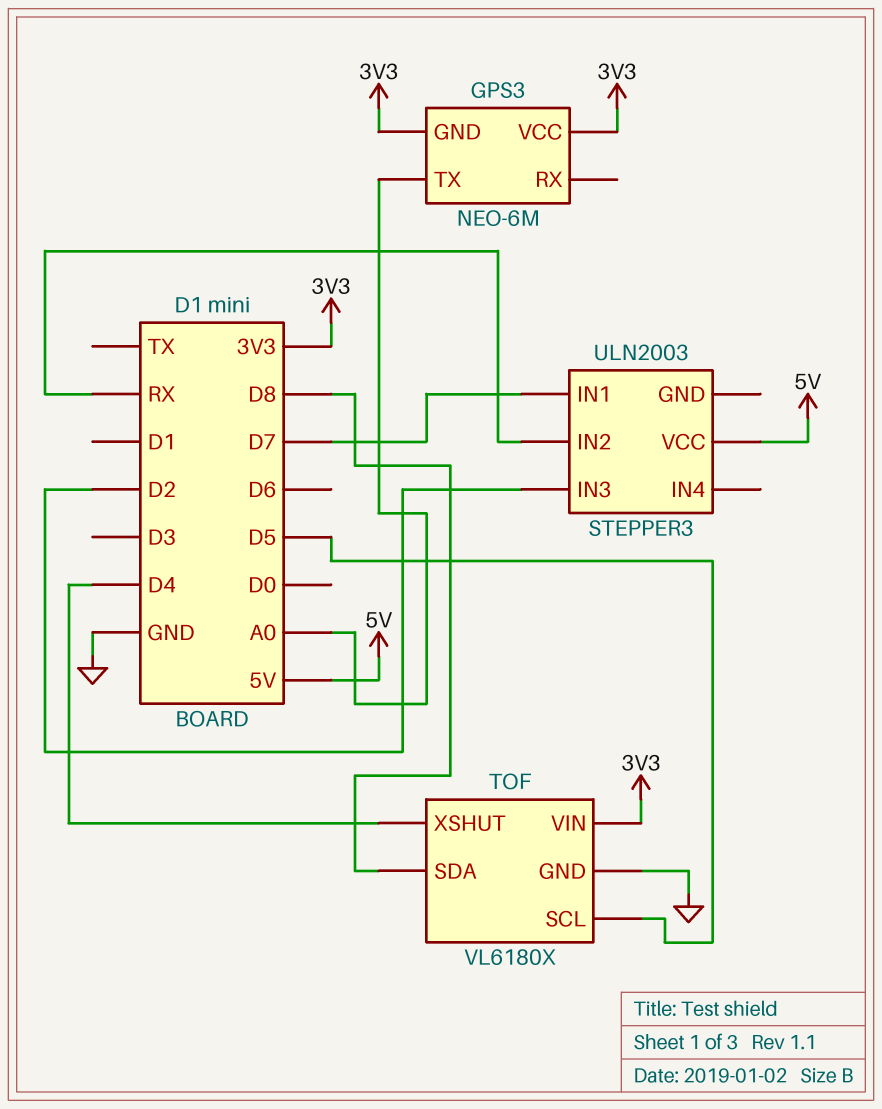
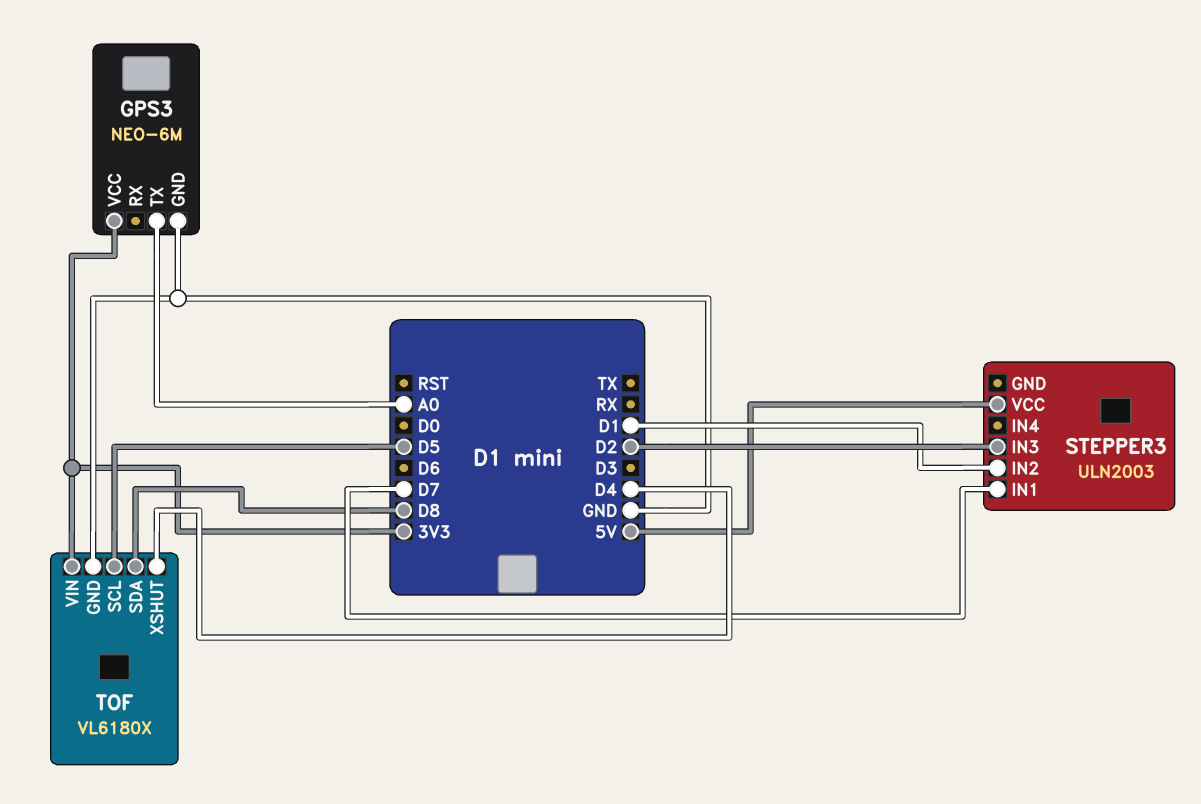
GPS3 pin GND: 3V3 -> GND
STEPPER3 pin IN2: RX -> D1

